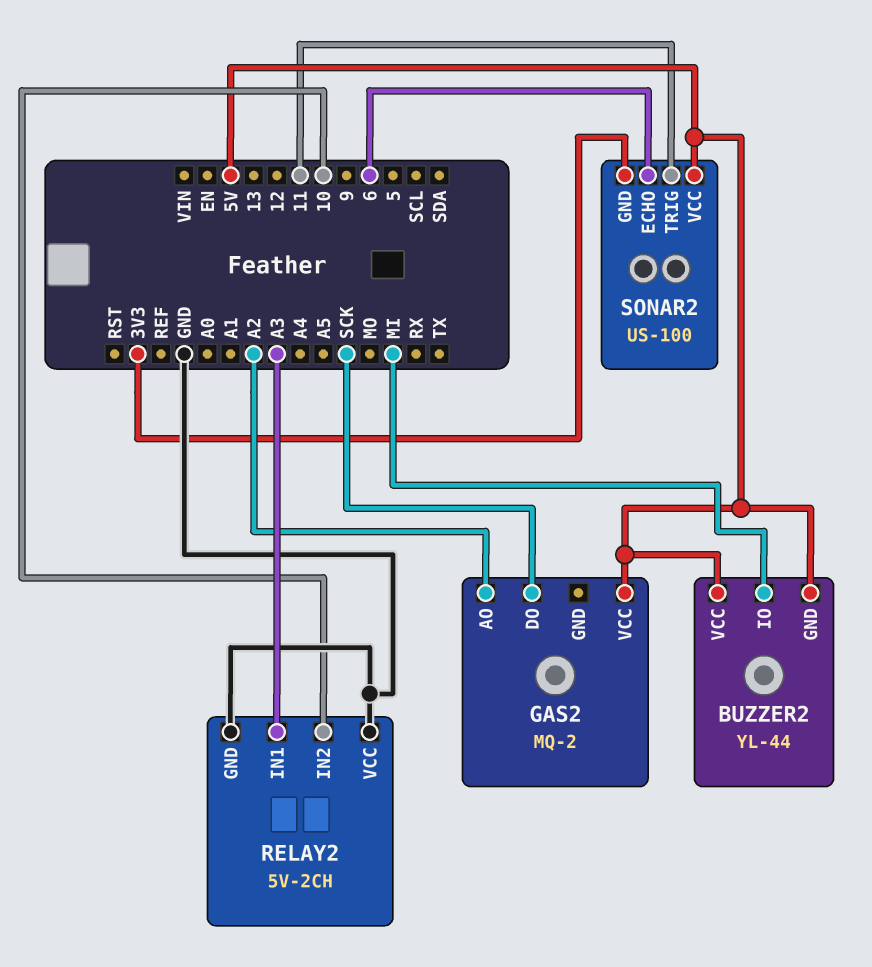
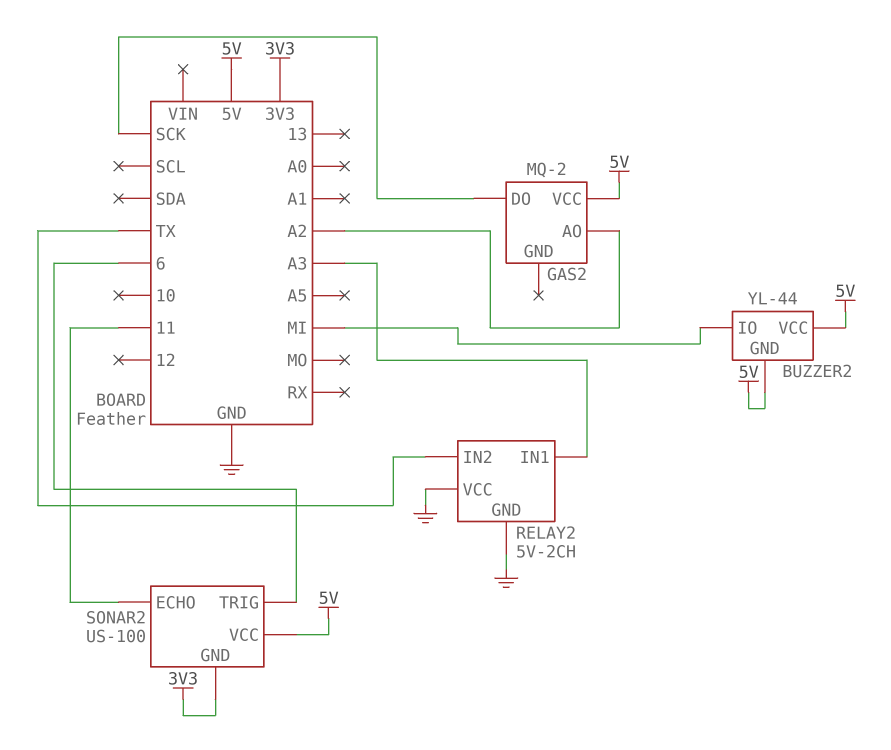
RELAY2 pin IN2: 10 -> TX
SONAR2 pin ECHO: 6 -> 11
SONAR2 pin TRIG: 11 -> 6

